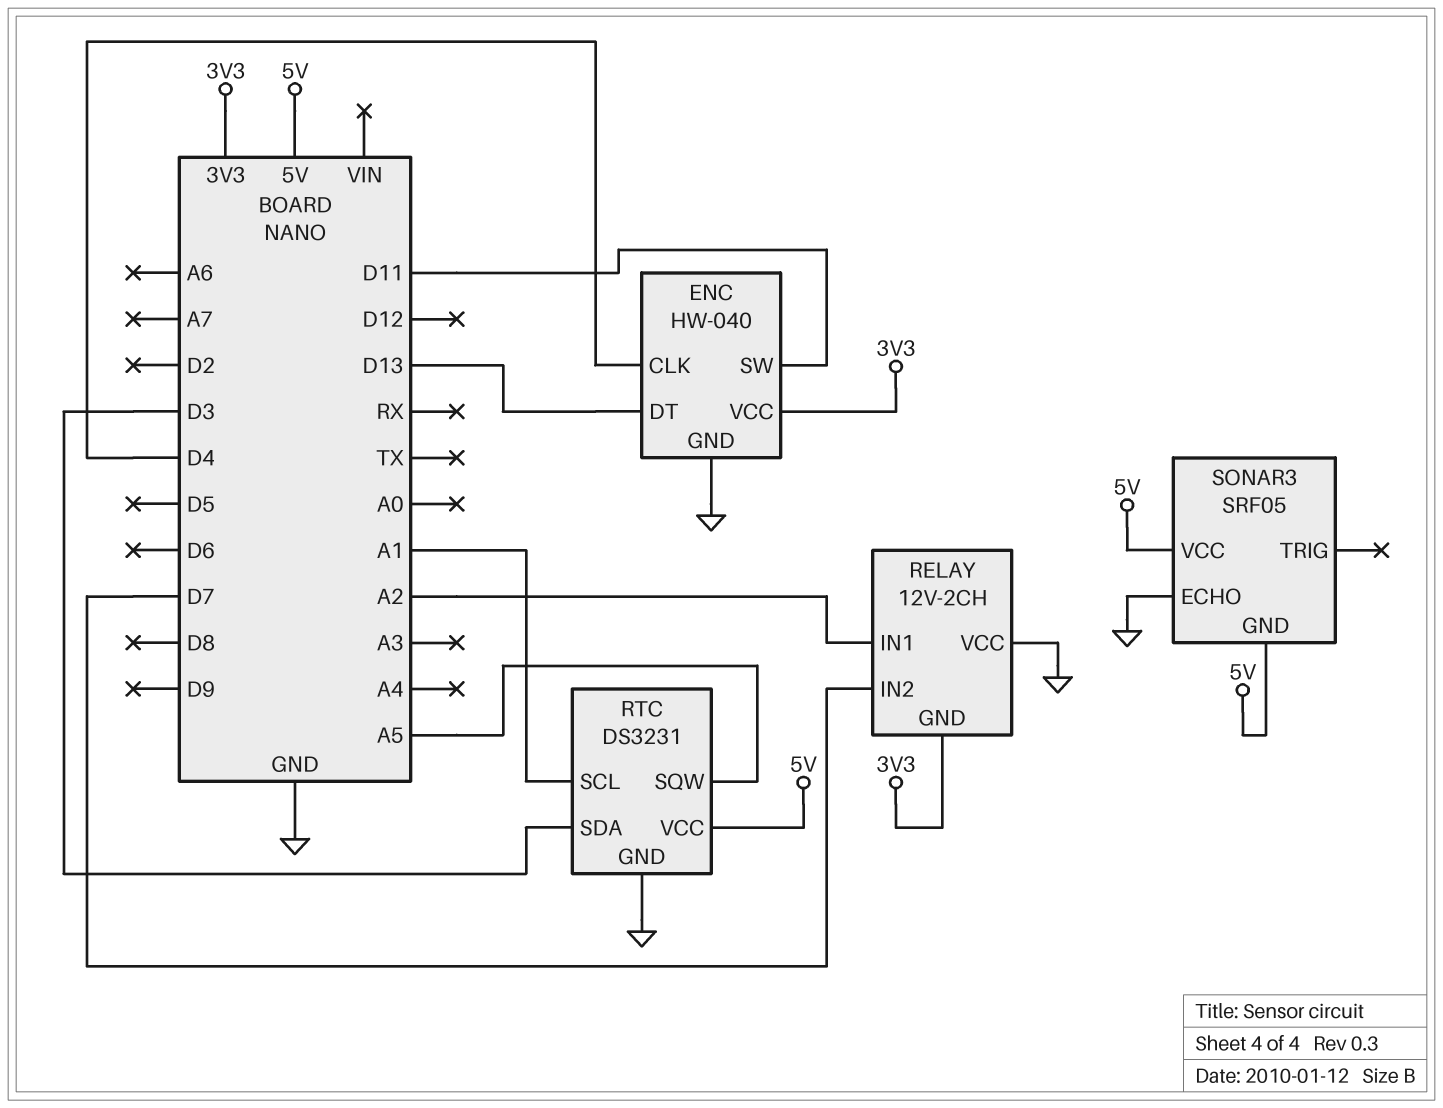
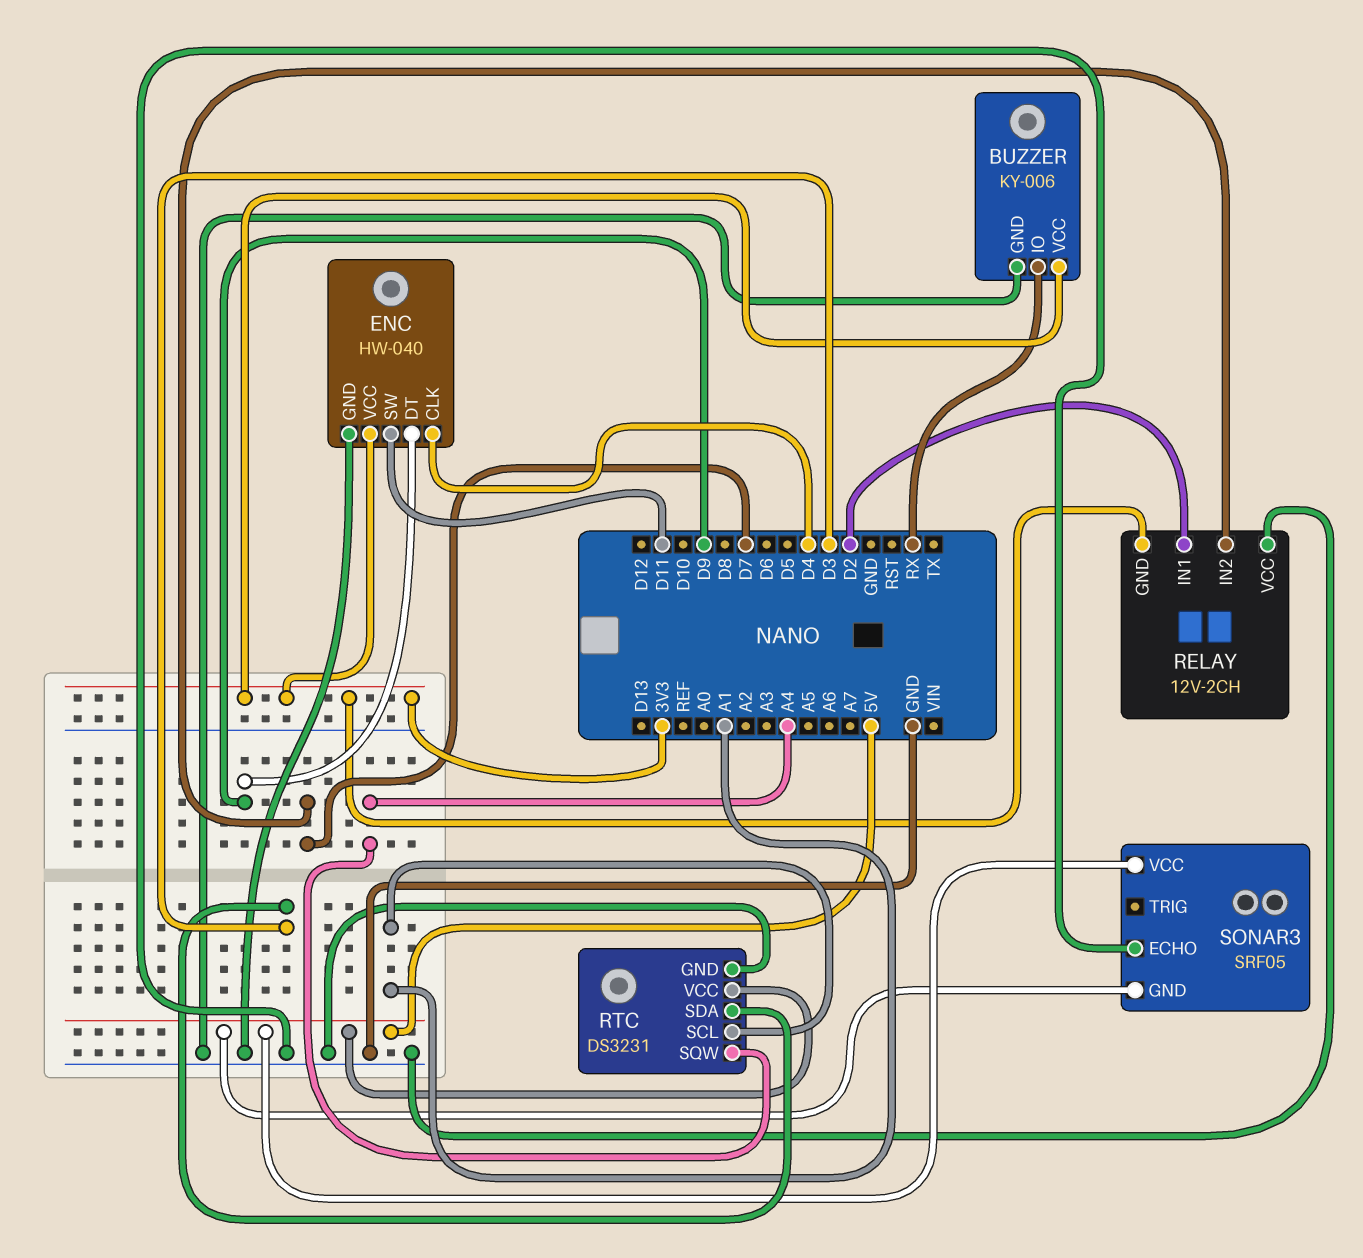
BUZZER: none -> KY-006
BUZZER pin GND: none -> GND
BUZZER pin IO: none -> RX
BUZZER pin VCC: none -> 3V3
ENC pin DT: D13 -> D9
RELAY pin IN1: A2 -> D2
RTC pin SQW: A5 -> A4

